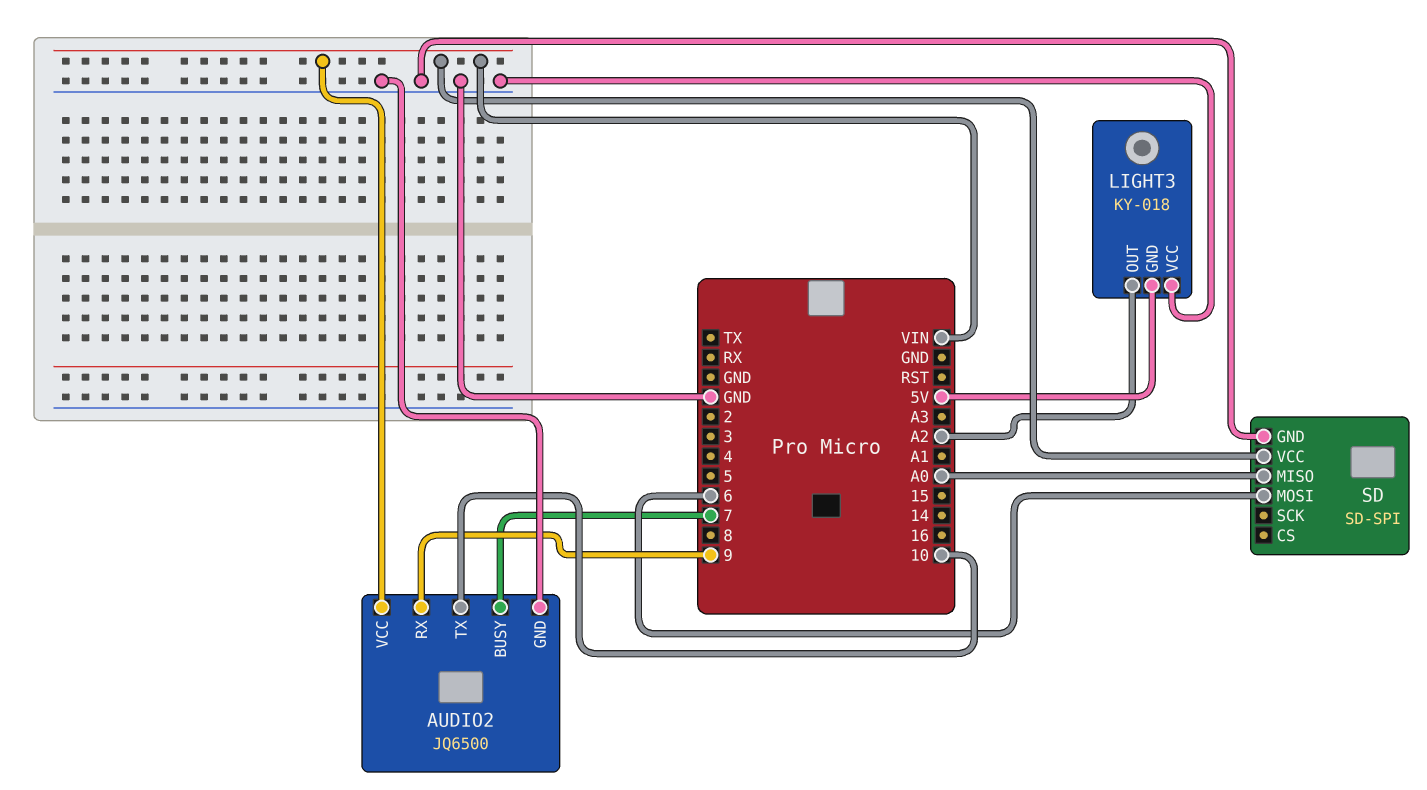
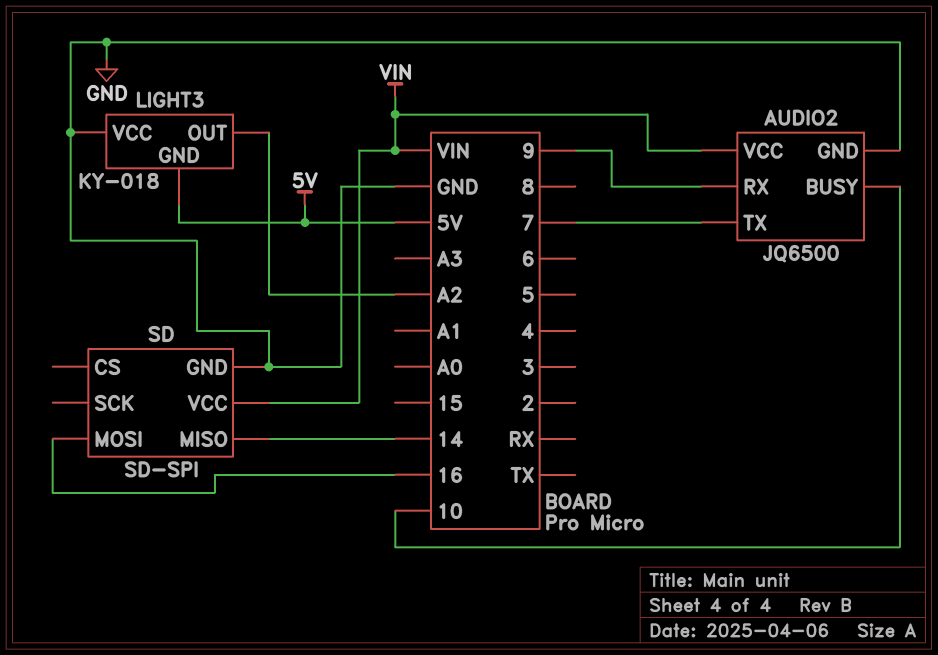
AUDIO2 pin BUSY: 7 -> 10
AUDIO2 pin TX: 10 -> 7
SD pin MISO: A0 -> 14
SD pin MOSI: 6 -> 16

